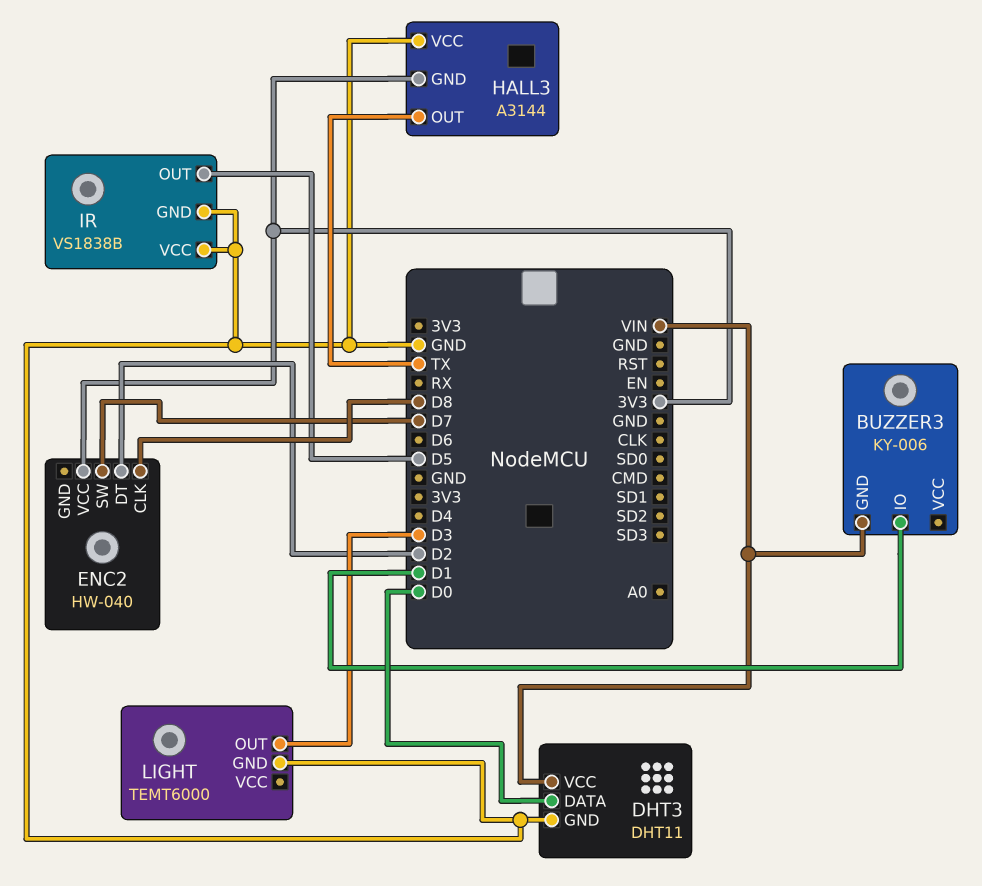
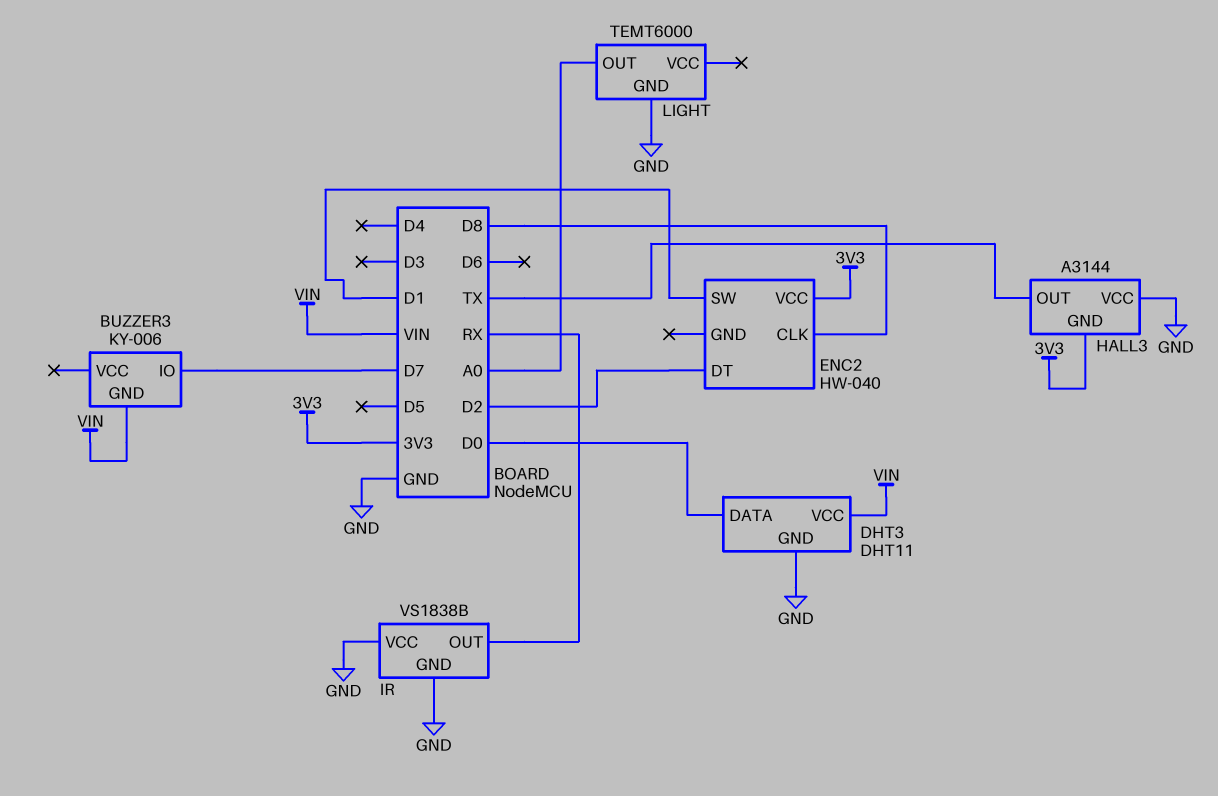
BUZZER3 pin IO: D1 -> D7
ENC2 pin SW: D7 -> D1
IR pin OUT: D5 -> RX
LIGHT pin OUT: D3 -> A0

